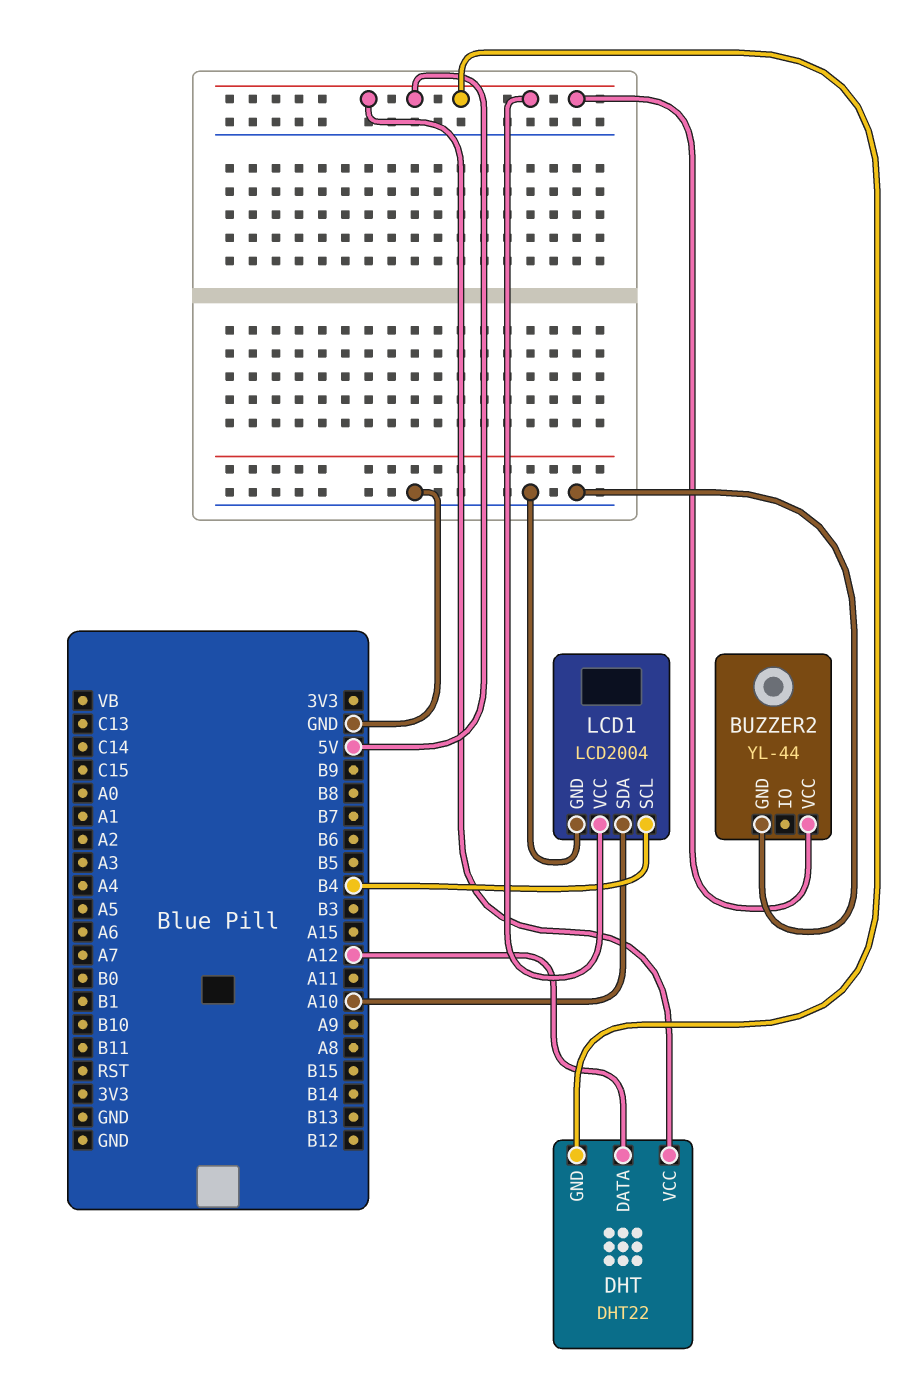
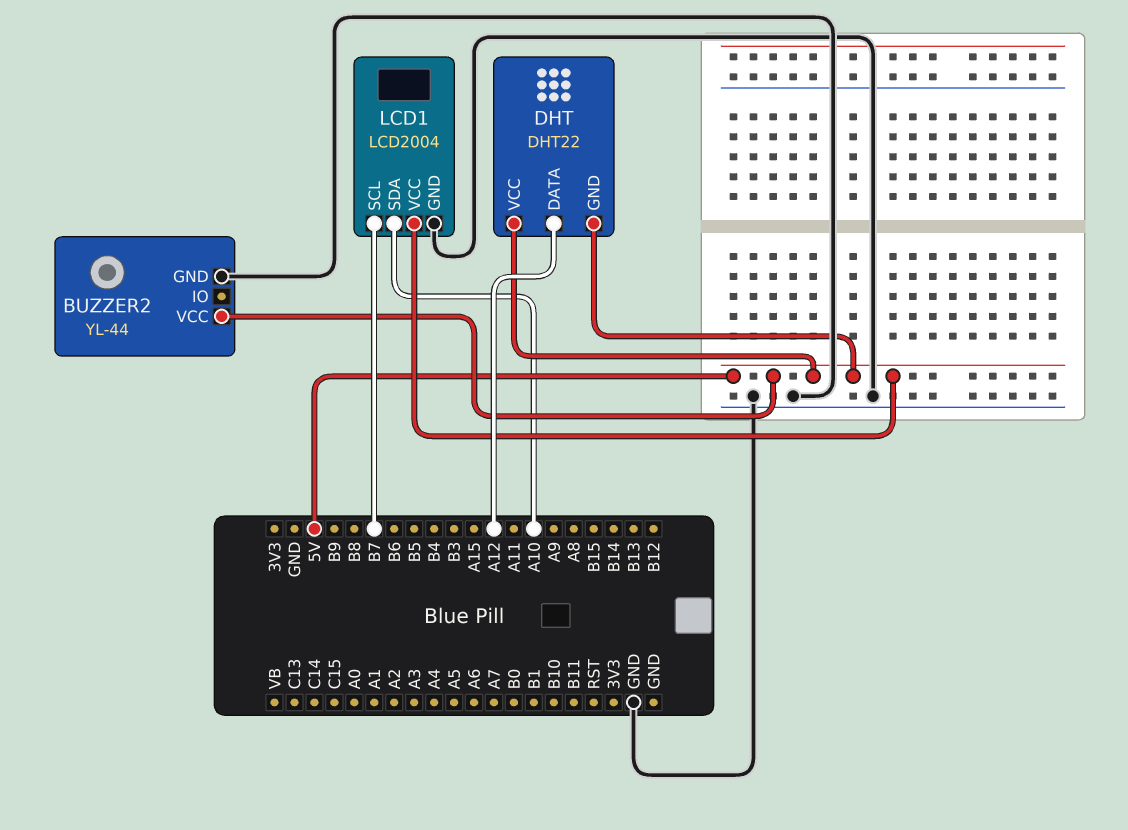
LCD1 pin SCL: B4 -> B7

